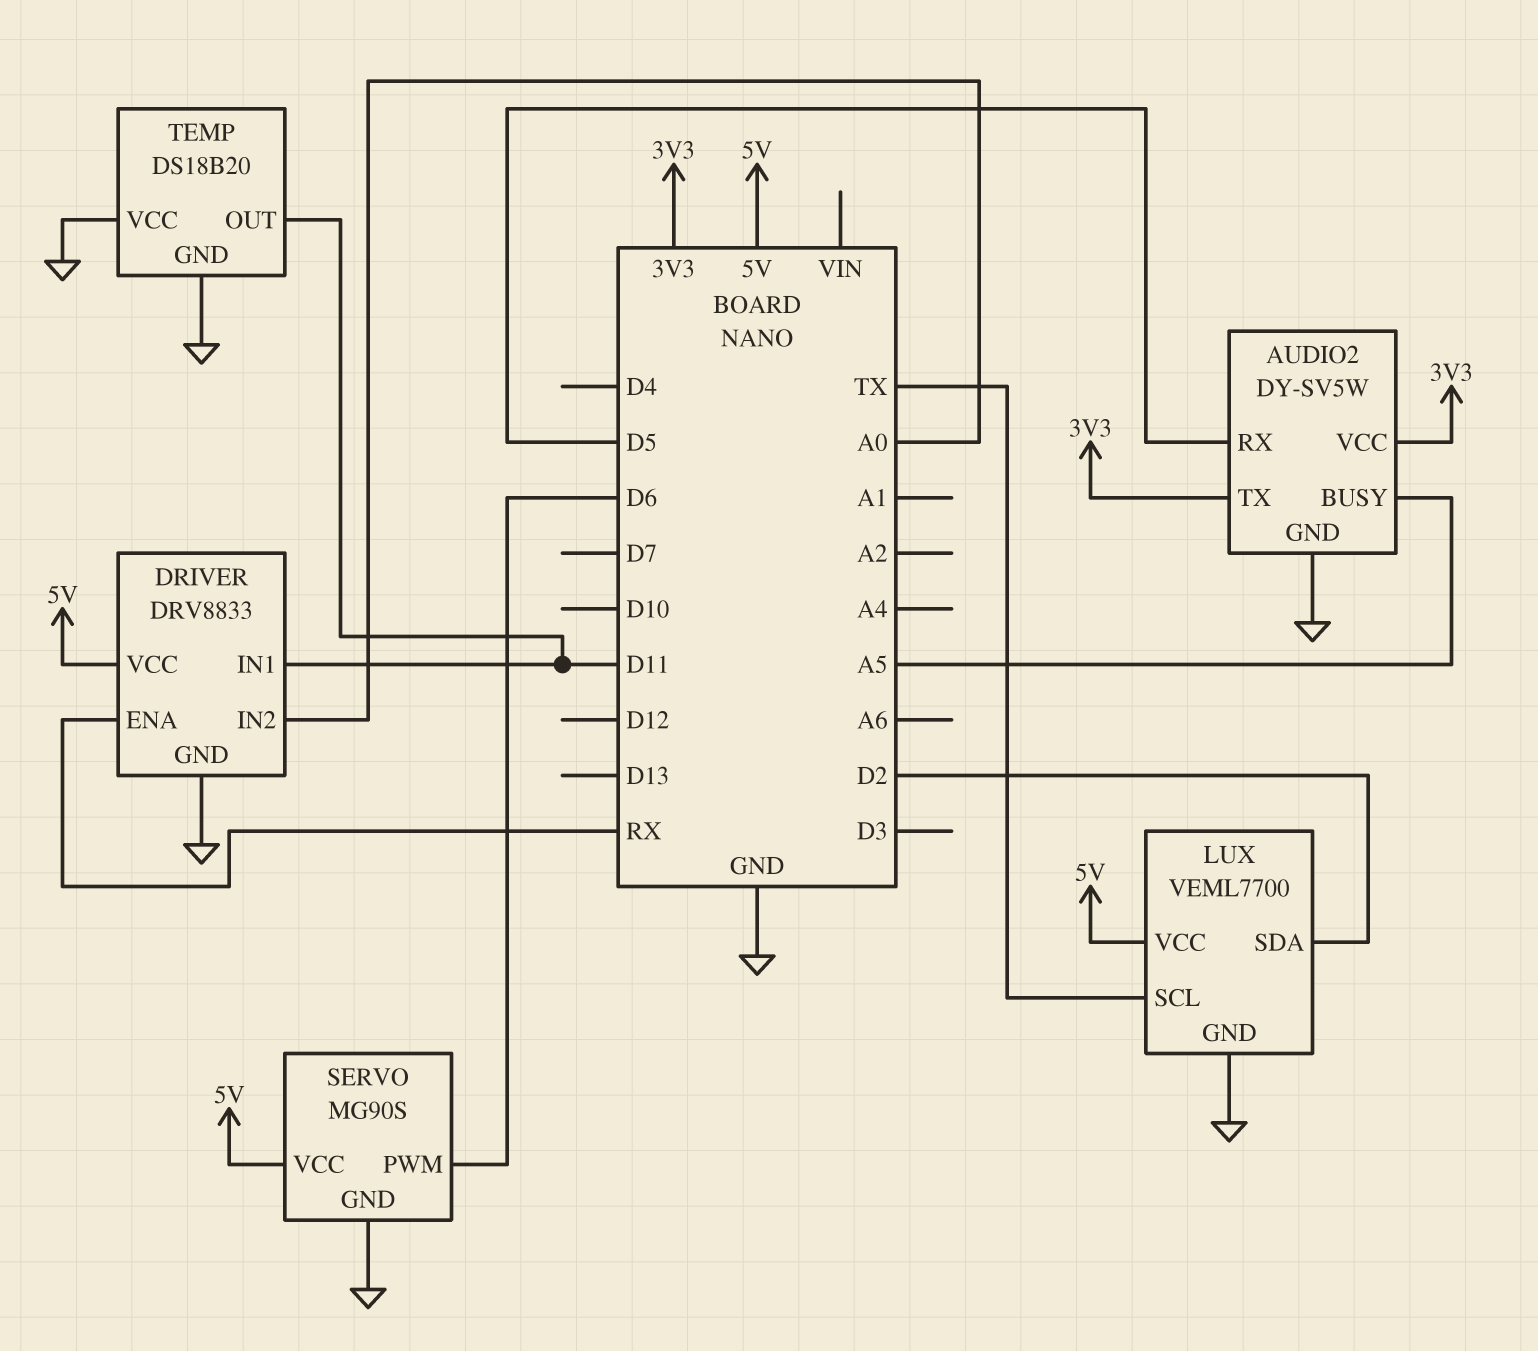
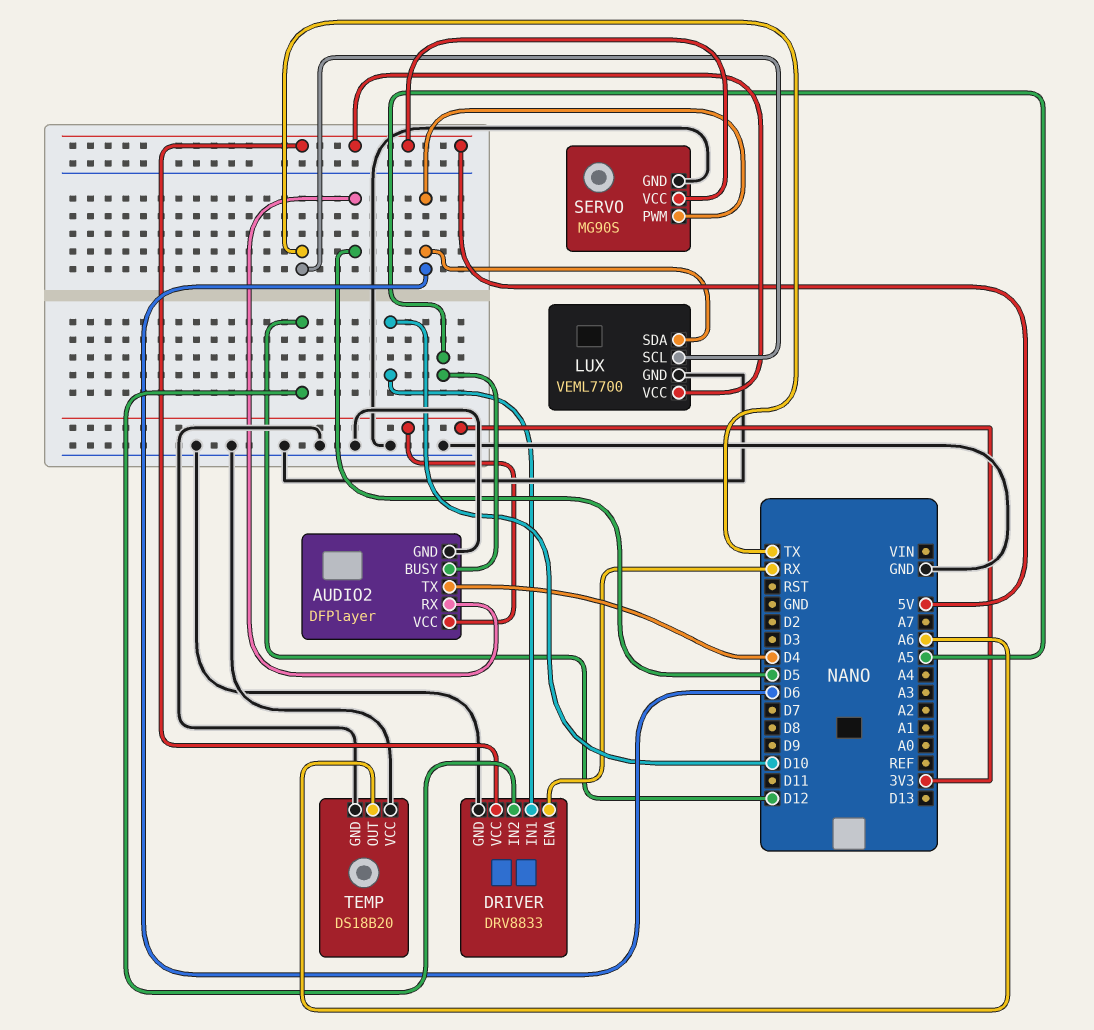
AUDIO2: DY-SV5W -> DFPlayer
AUDIO2 pin TX: 3V3 -> D4
DRIVER pin IN1: D11 -> D10
DRIVER pin IN2: A0 -> D12
LUX pin SDA: D2 -> D6
TEMP pin OUT: D11 -> A6

